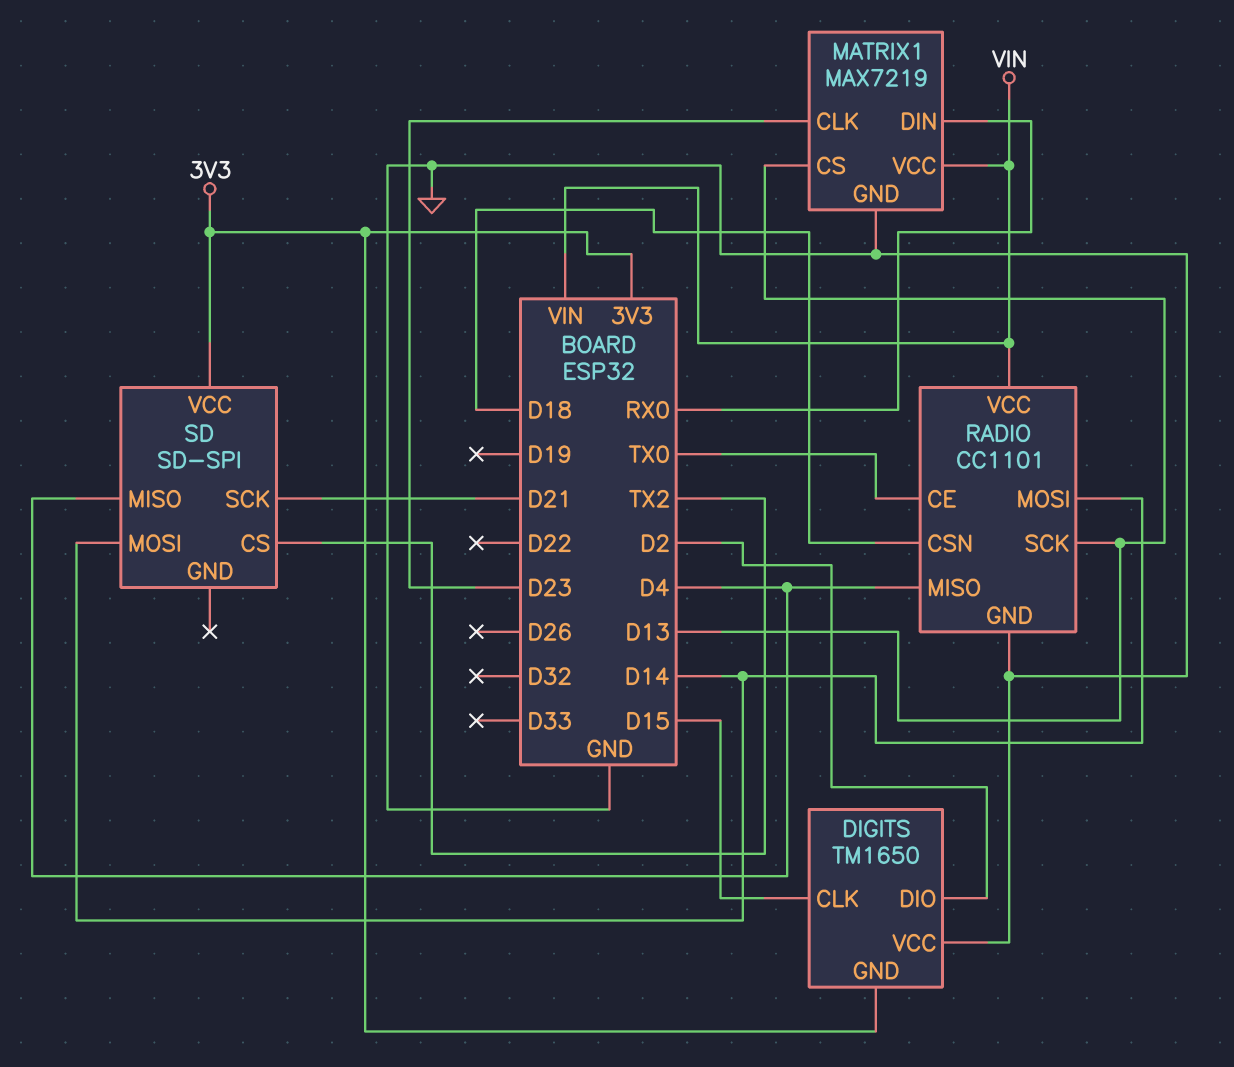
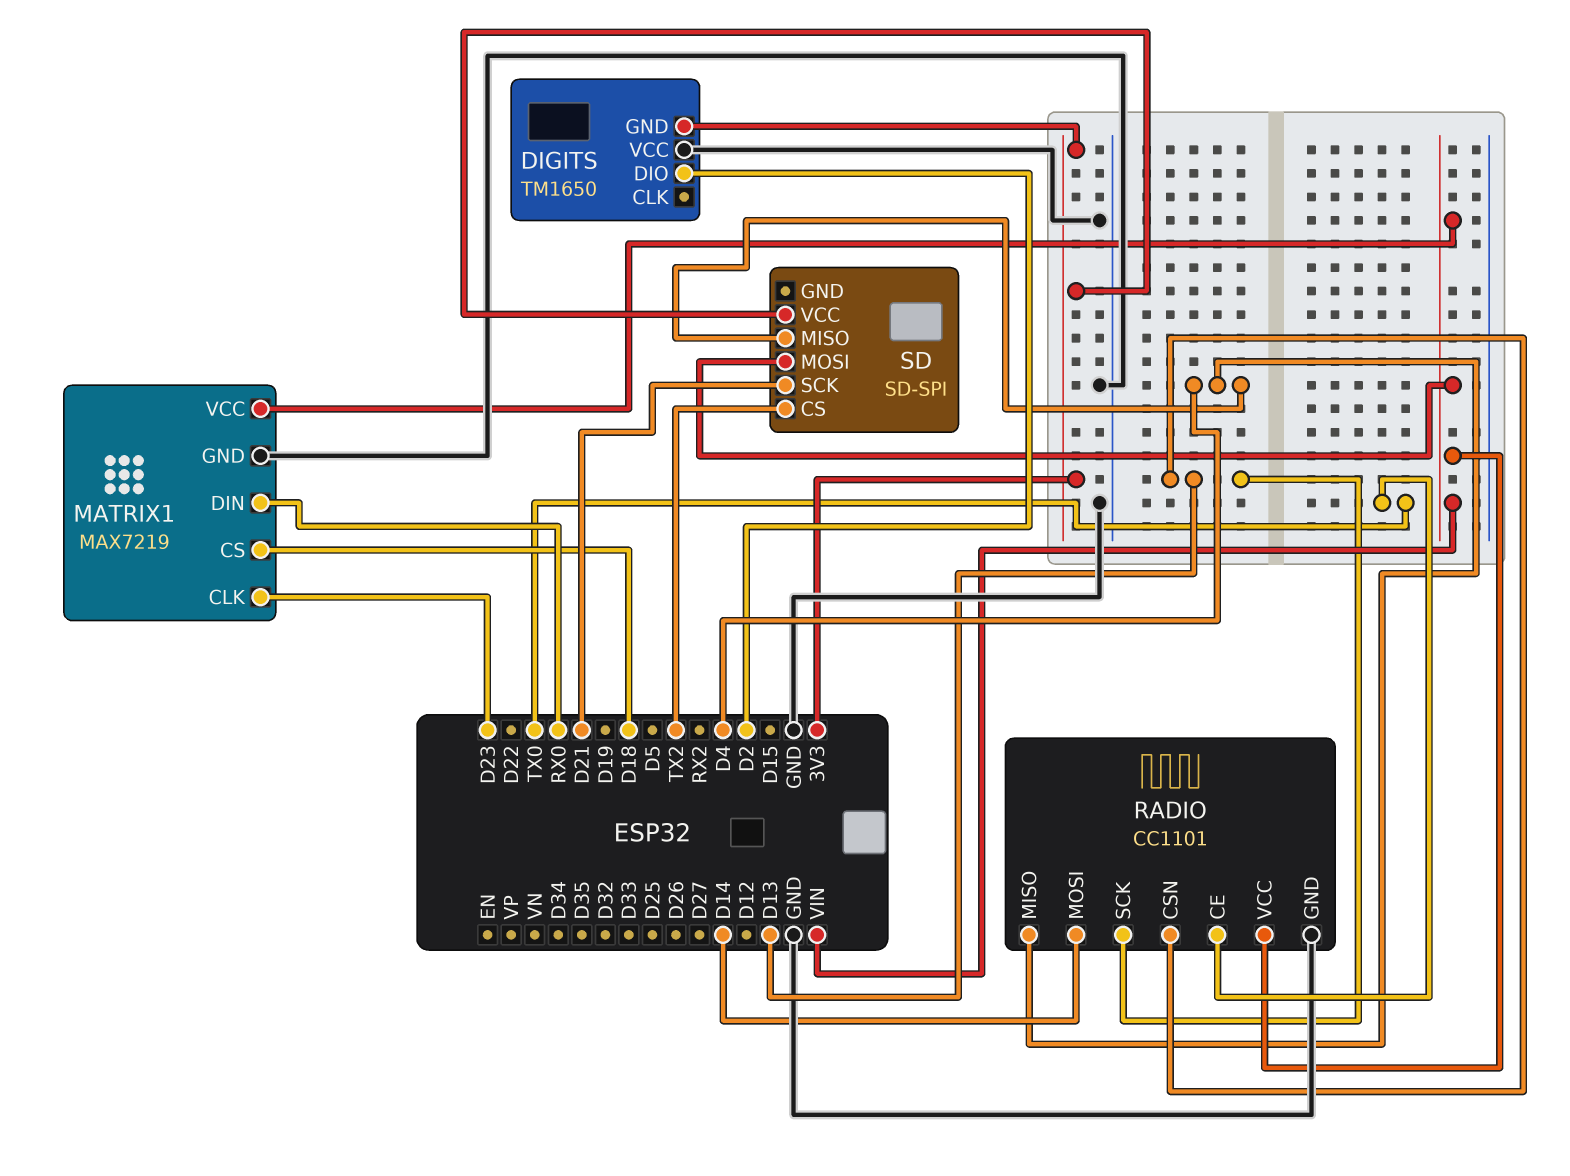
DIGITS pin CLK: D15 -> none
MATRIX1 pin CS: D13 -> D18
RADIO pin CSN: D18 -> D13
SD pin MOSI: D14 -> VIN

